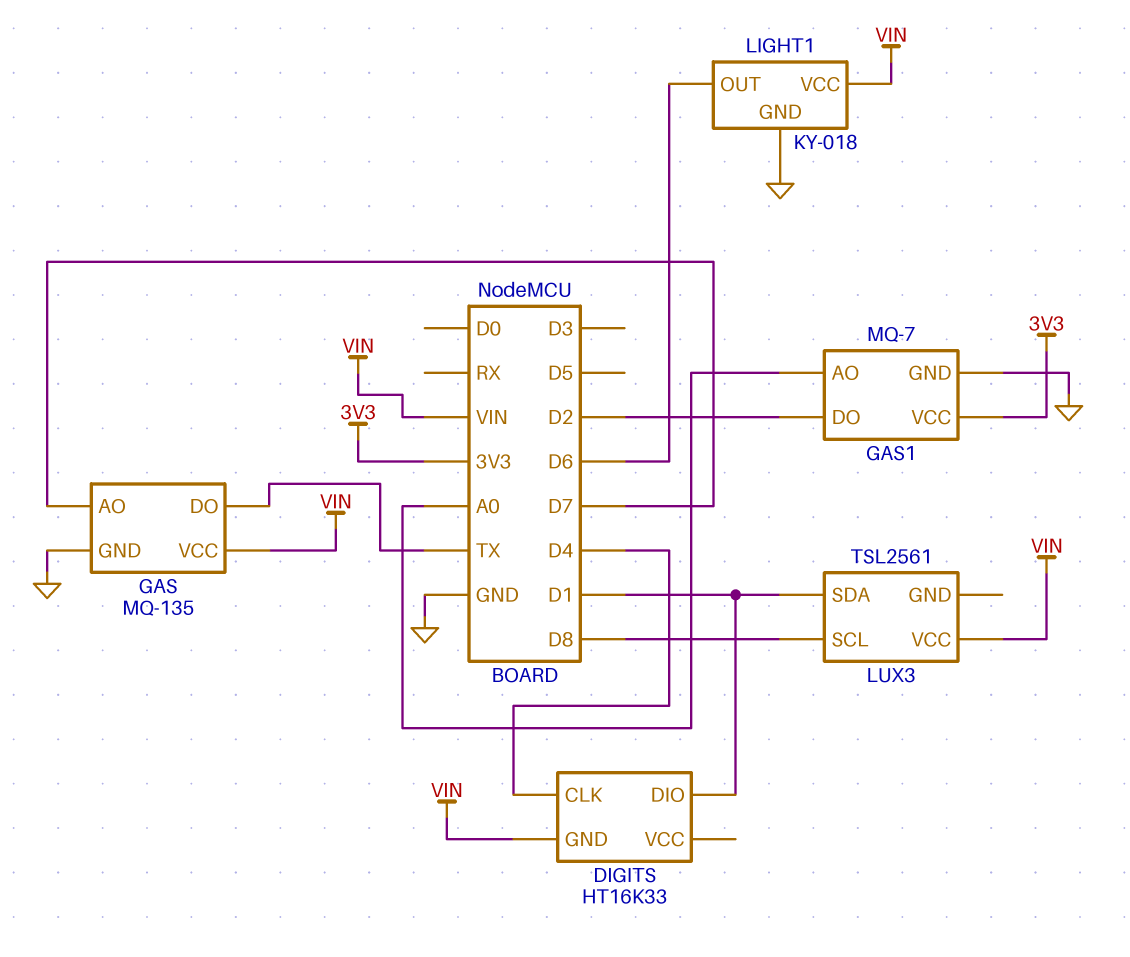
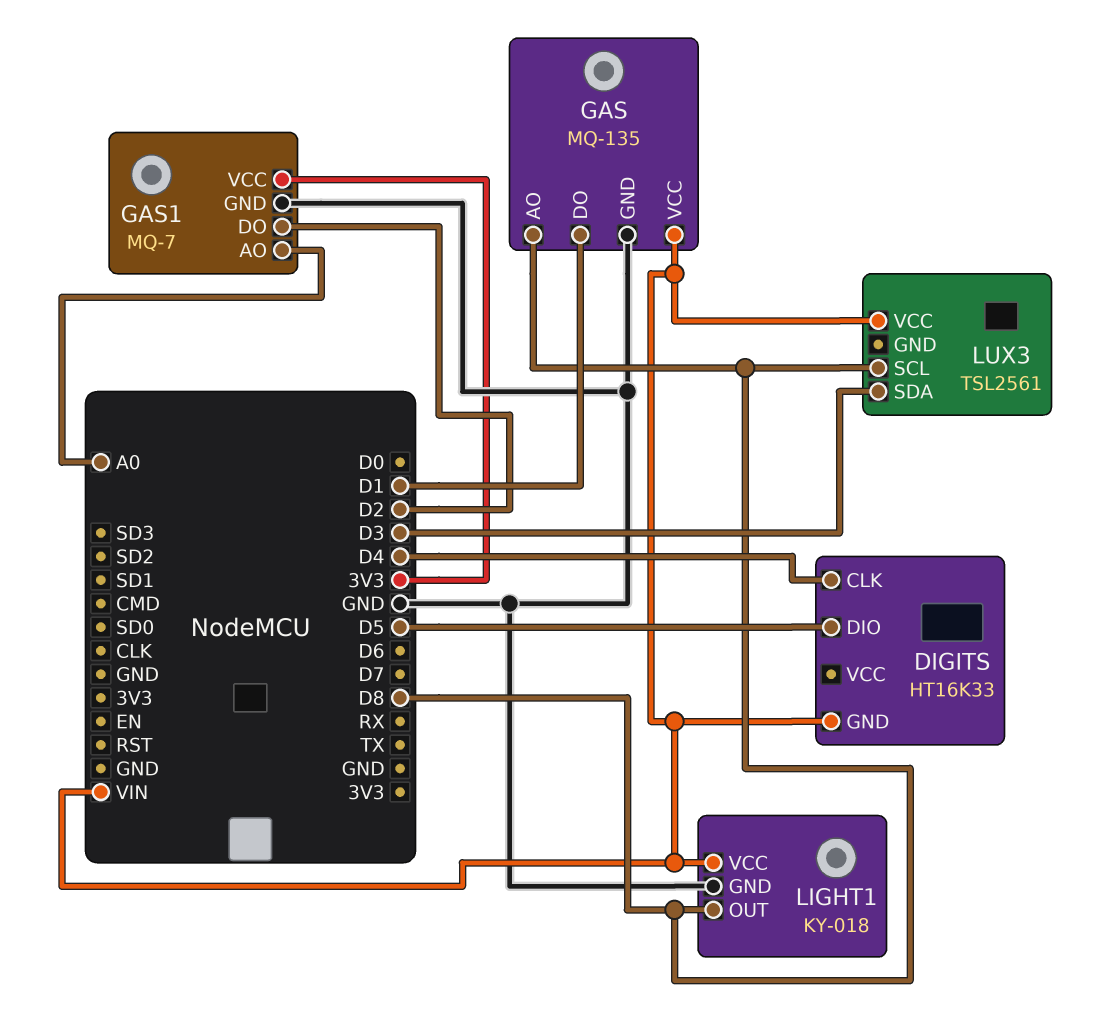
DIGITS pin DIO: D1 -> D5
GAS pin AO: D7 -> D8
GAS pin DO: TX -> D1
LIGHT1 pin OUT: D6 -> D8
LUX3 pin SDA: D1 -> D3

